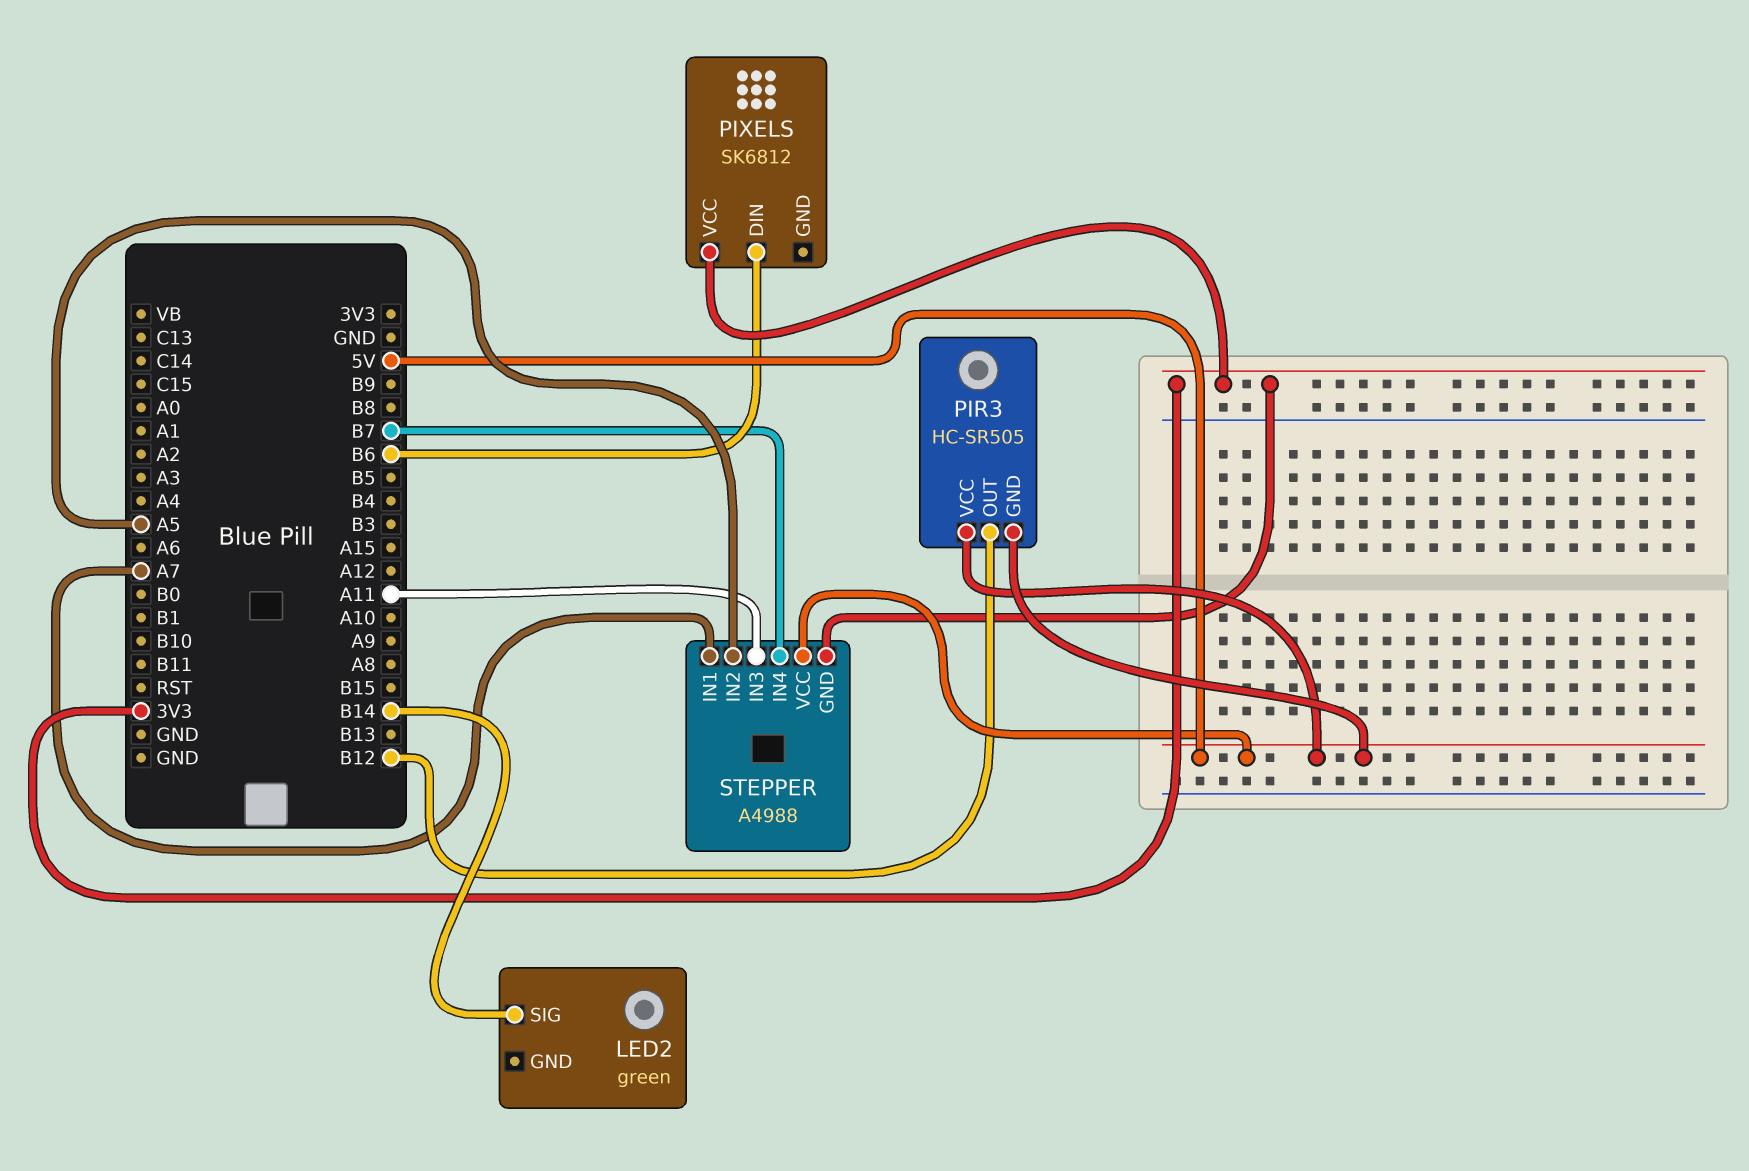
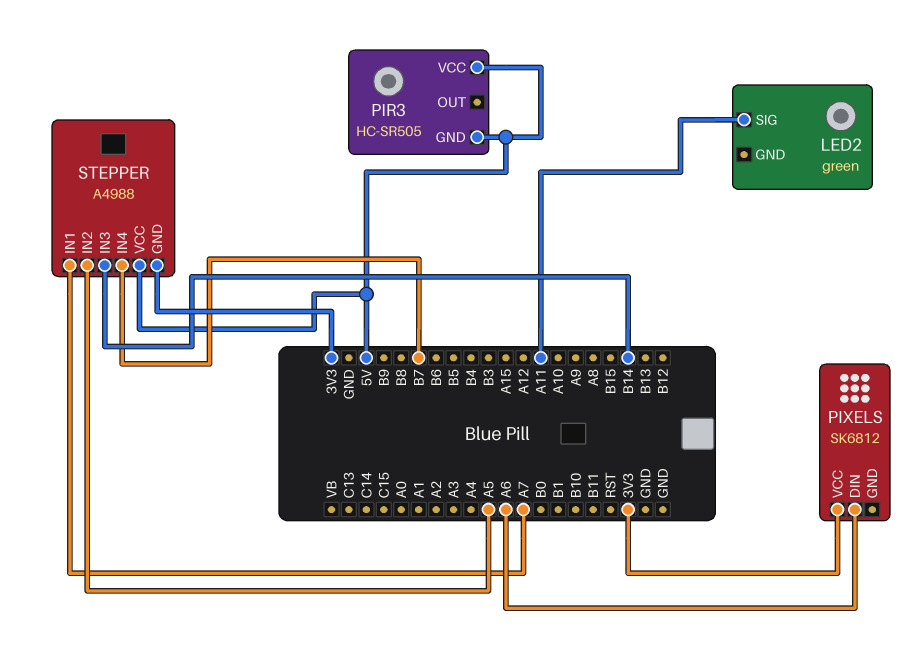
LED2 pin SIG: B14 -> A11
PIR3 pin OUT: B12 -> none
PIXELS pin DIN: B6 -> A6
STEPPER pin IN3: A11 -> B14

